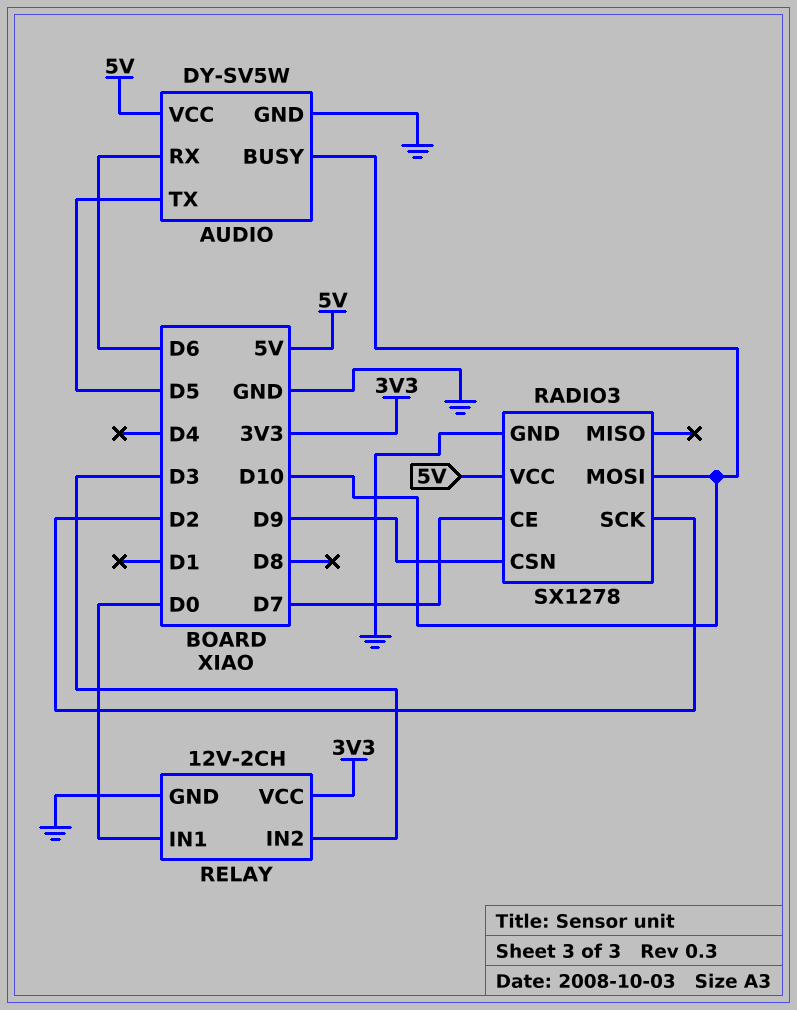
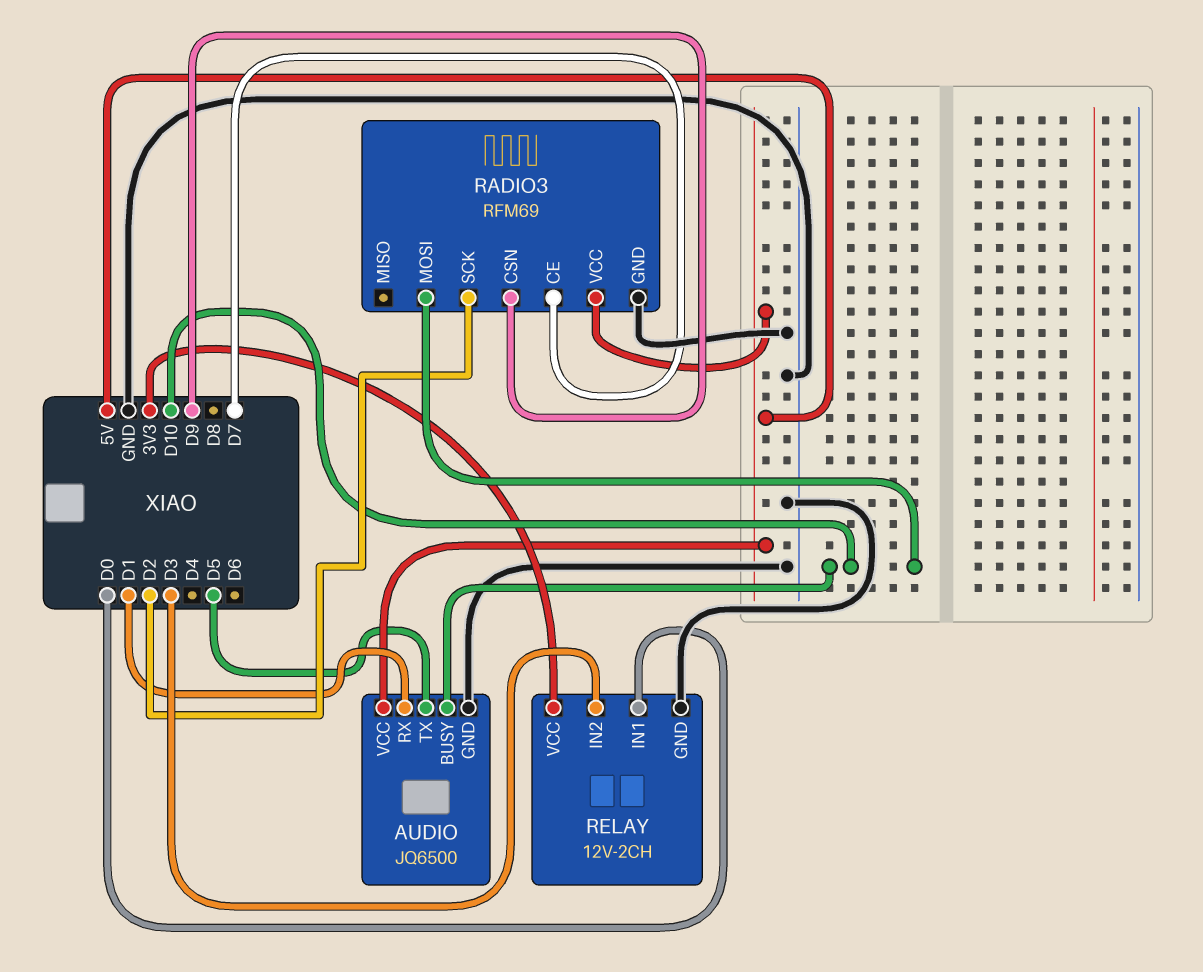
AUDIO: DY-SV5W -> JQ6500
AUDIO pin RX: D6 -> D1
RADIO3: SX1278 -> RFM69

